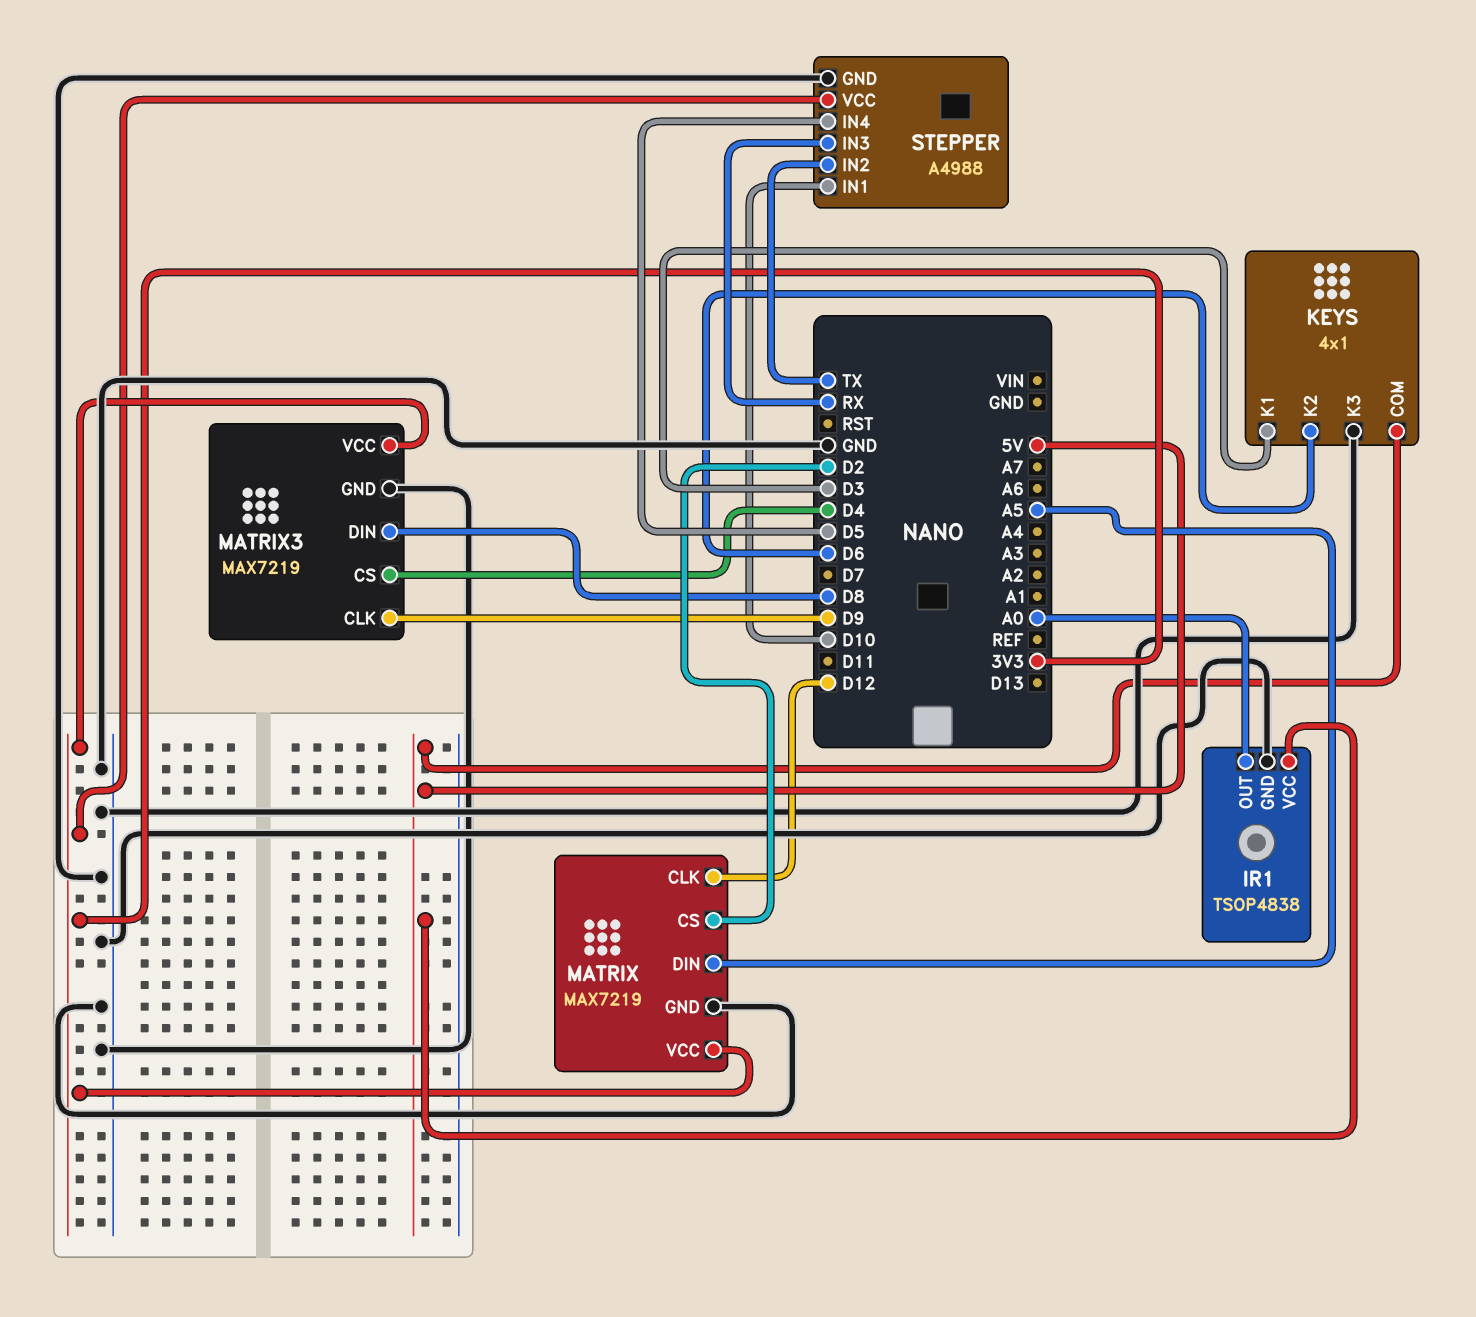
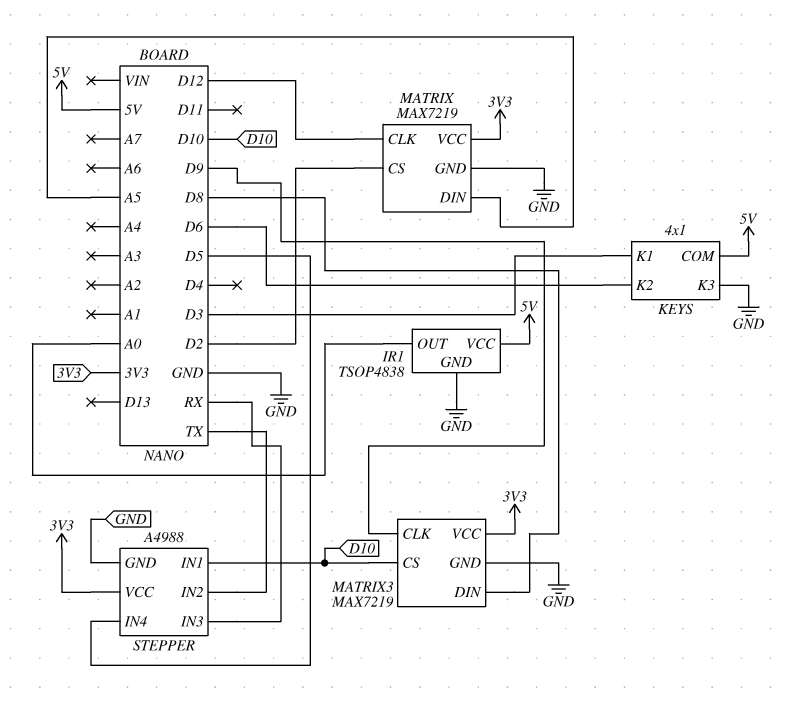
MATRIX3 pin CS: D4 -> D10

